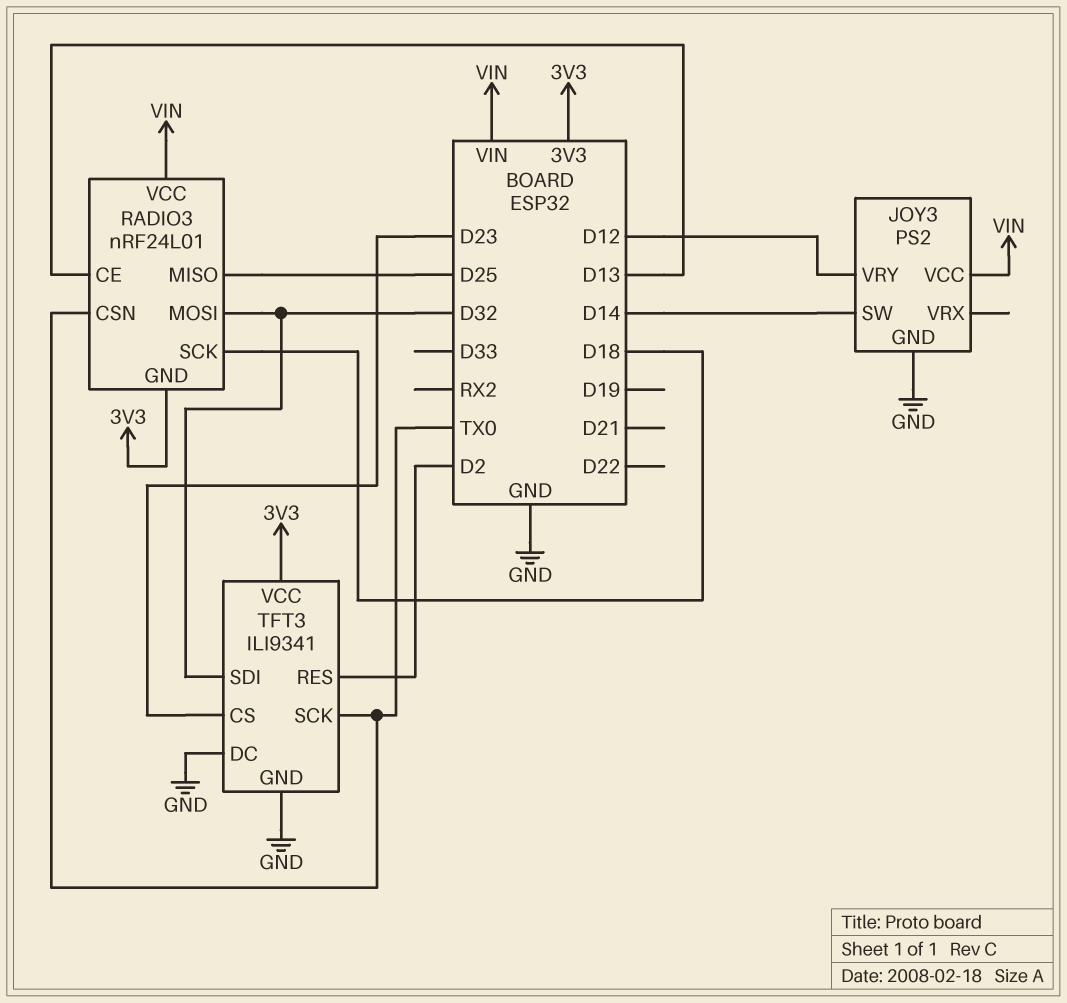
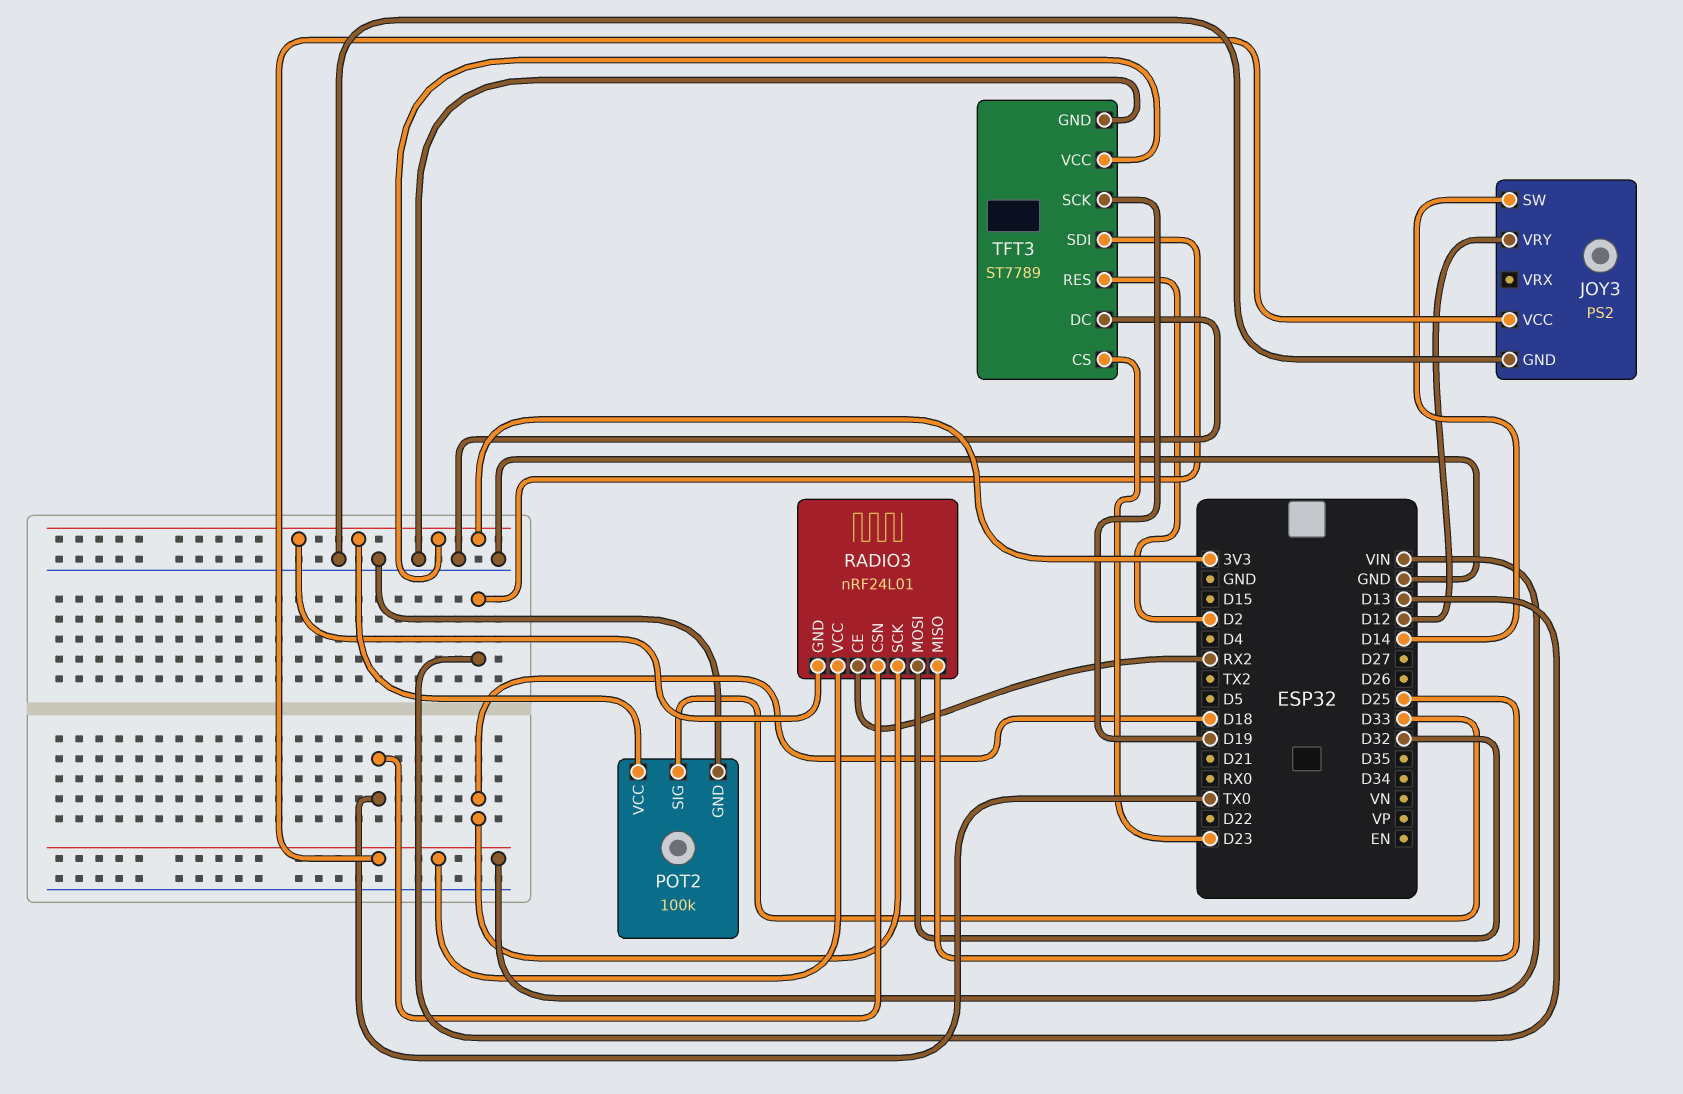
POT2: none -> 100k
POT2 pin GND: none -> GND
POT2 pin SIG: none -> D33
POT2 pin VCC: none -> 3V3
RADIO3 pin CE: D13 -> RX2
TFT3: ILI9341 -> ST7789
TFT3 pin SCK: TX0 -> D19
TFT3 pin SDI: D32 -> D13

